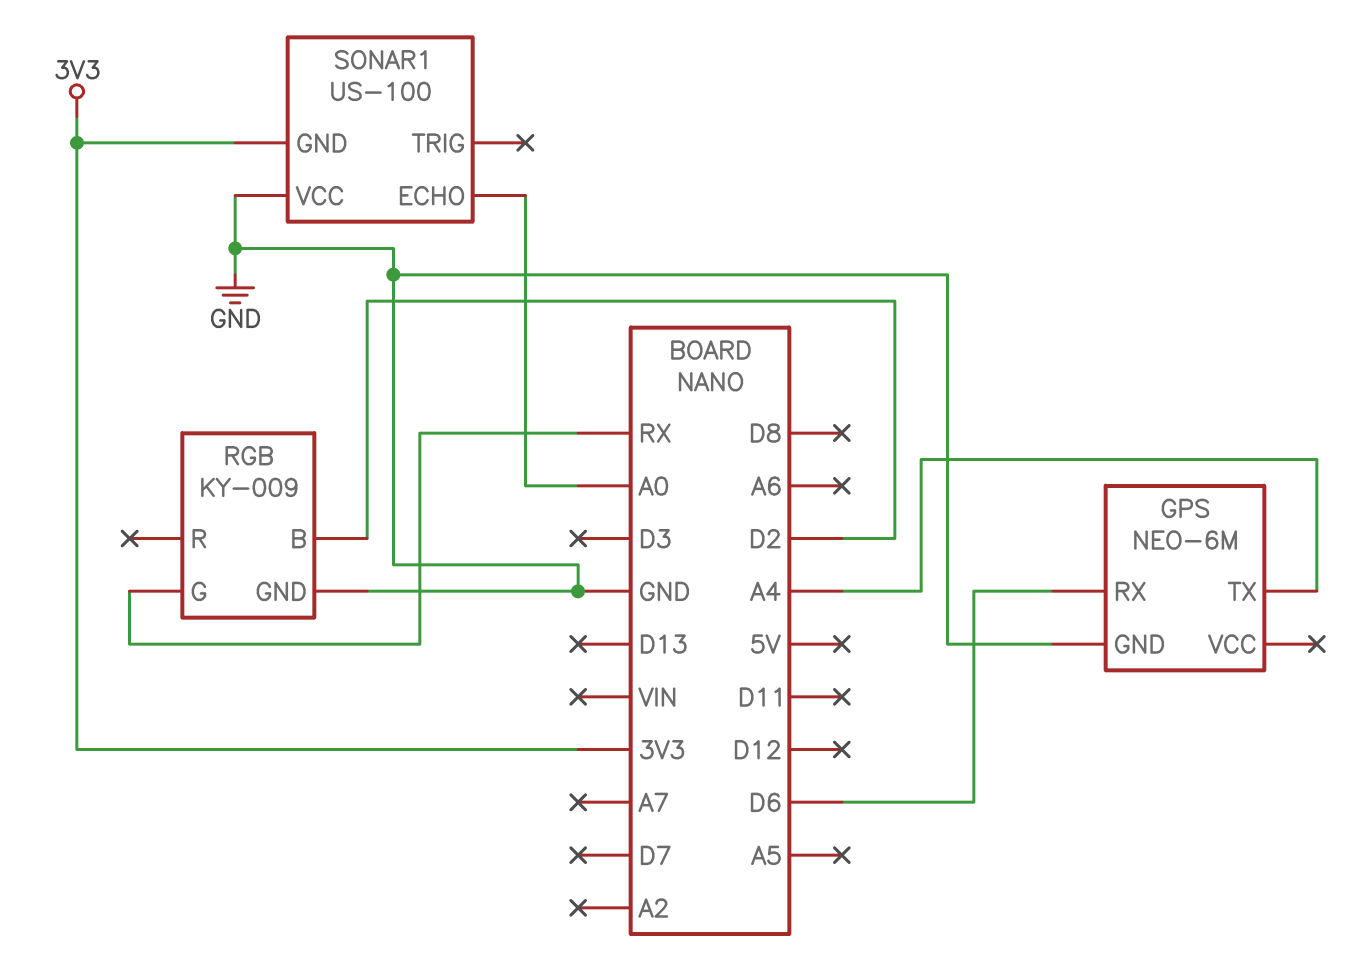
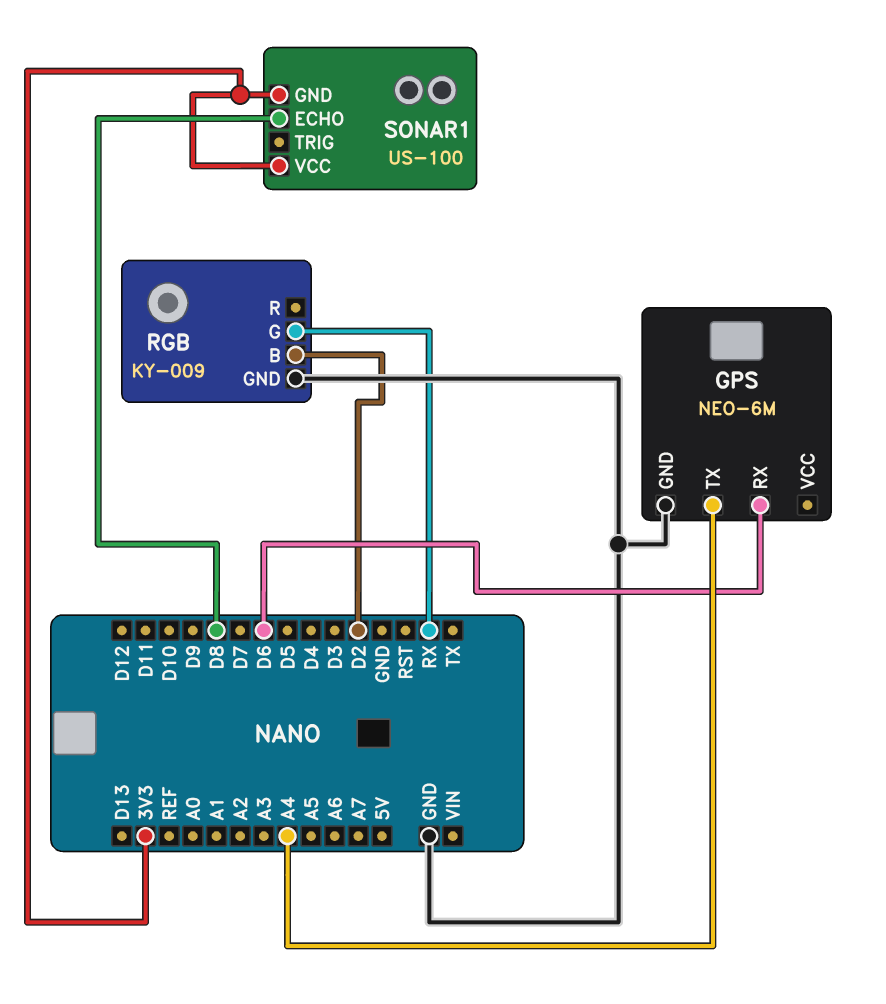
SONAR1 pin ECHO: A0 -> D8
SONAR1 pin VCC: GND -> 3V3

